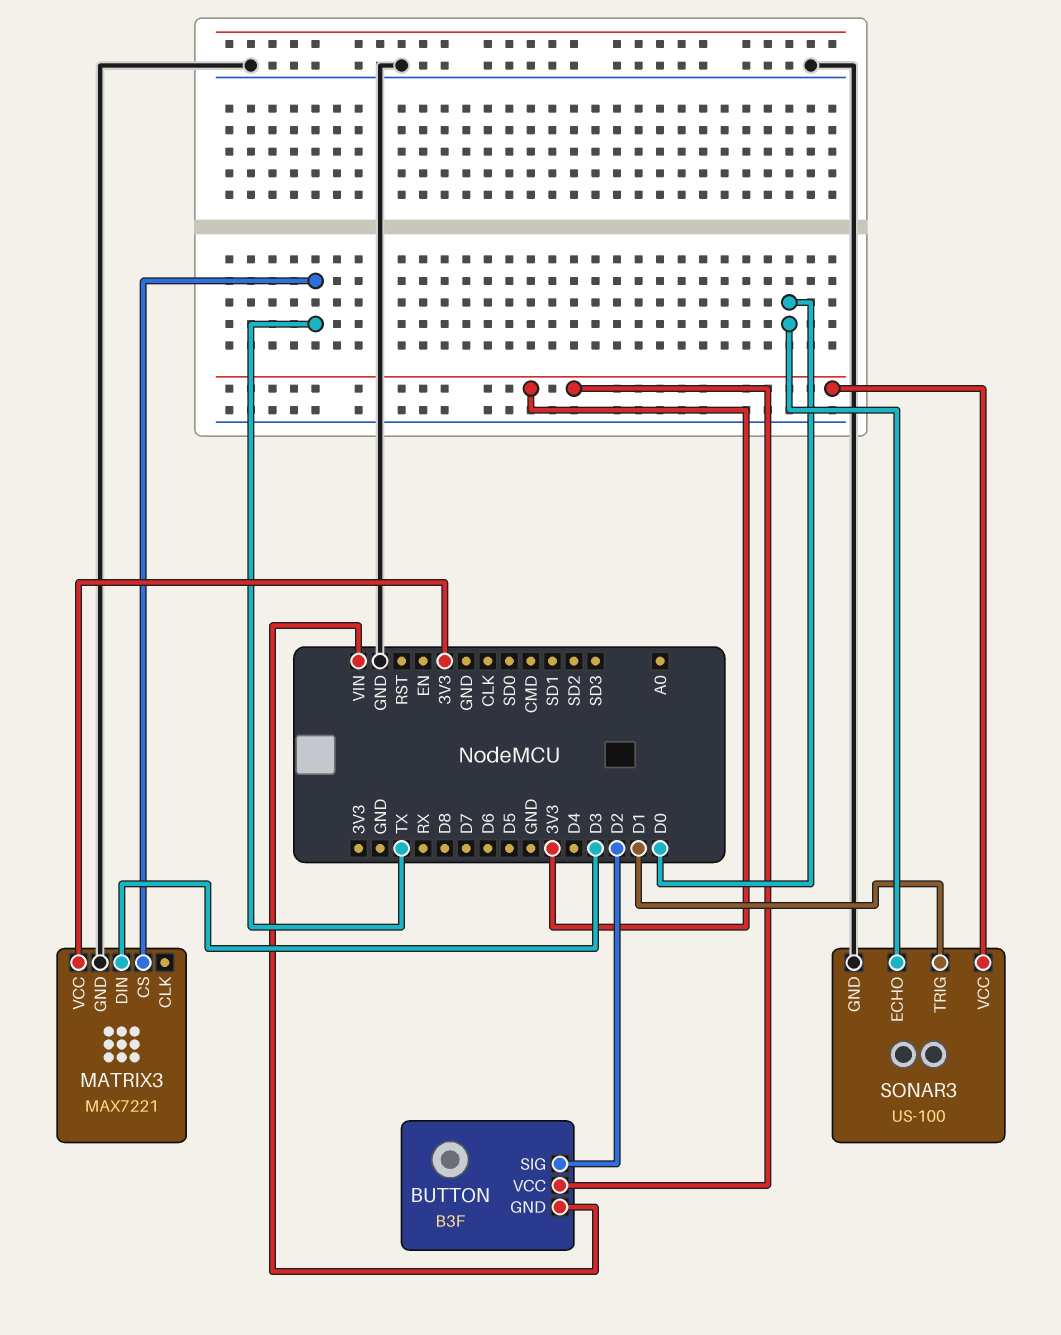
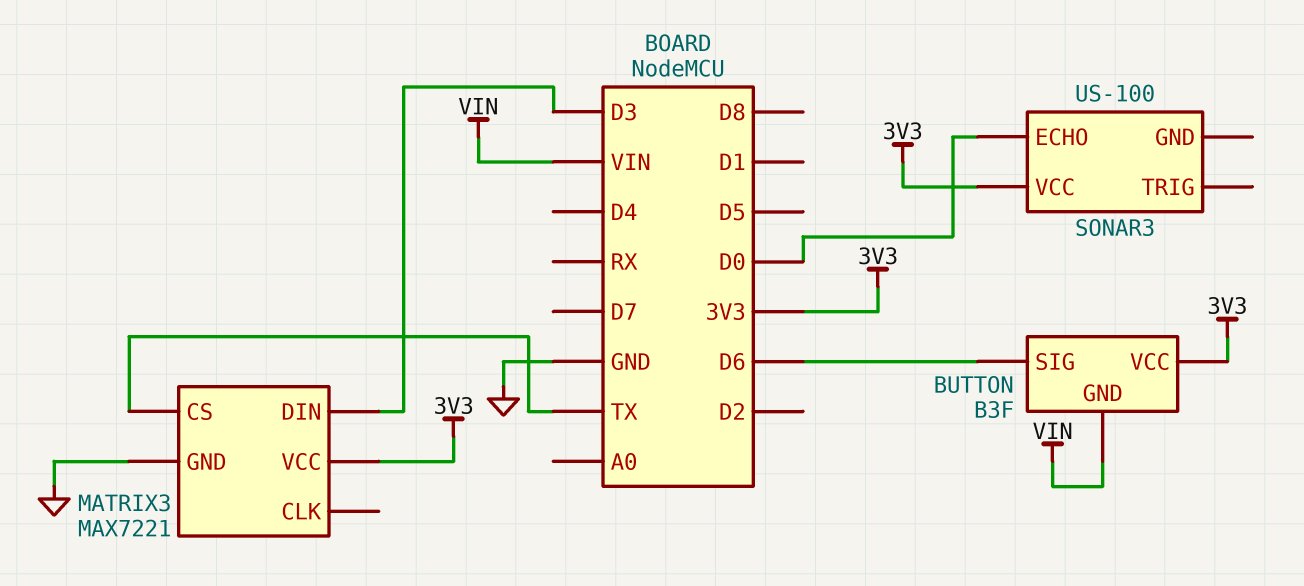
BUTTON pin SIG: D2 -> D6
SONAR3 pin GND: GND -> none
SONAR3 pin TRIG: D1 -> none

